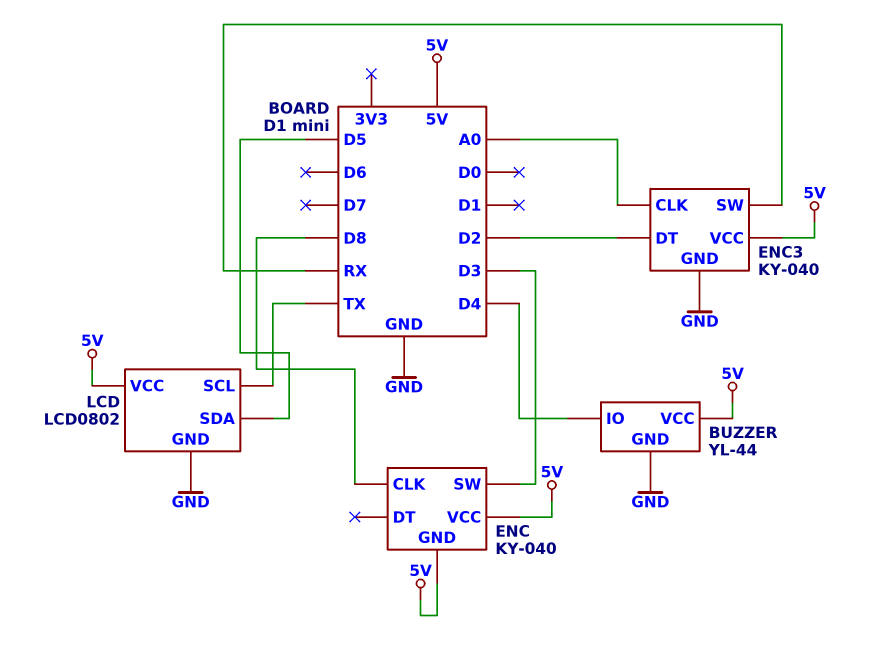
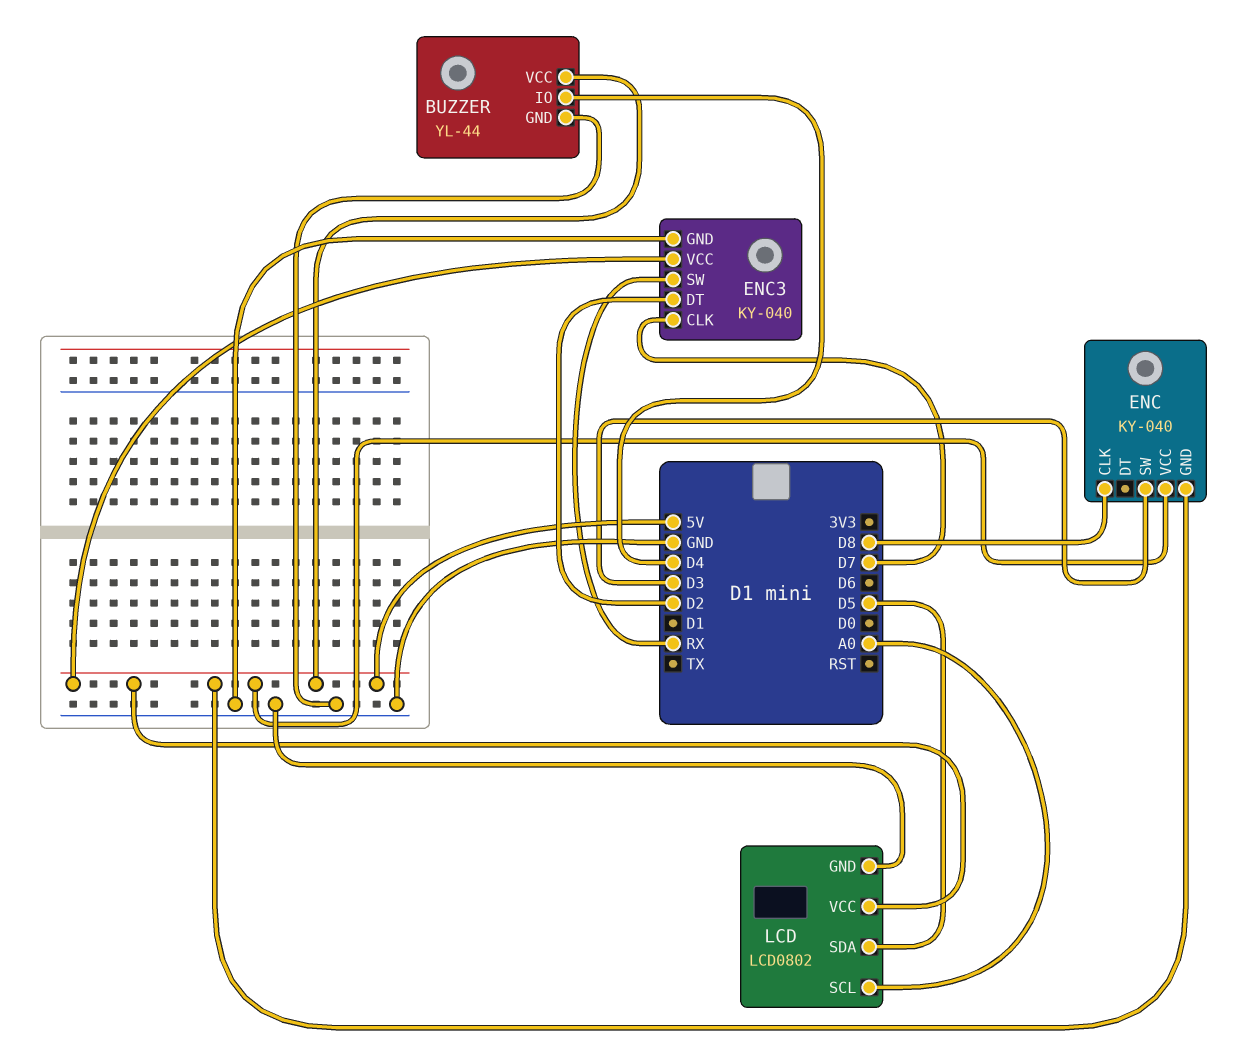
ENC3 pin CLK: A0 -> D7
LCD pin SCL: TX -> A0

